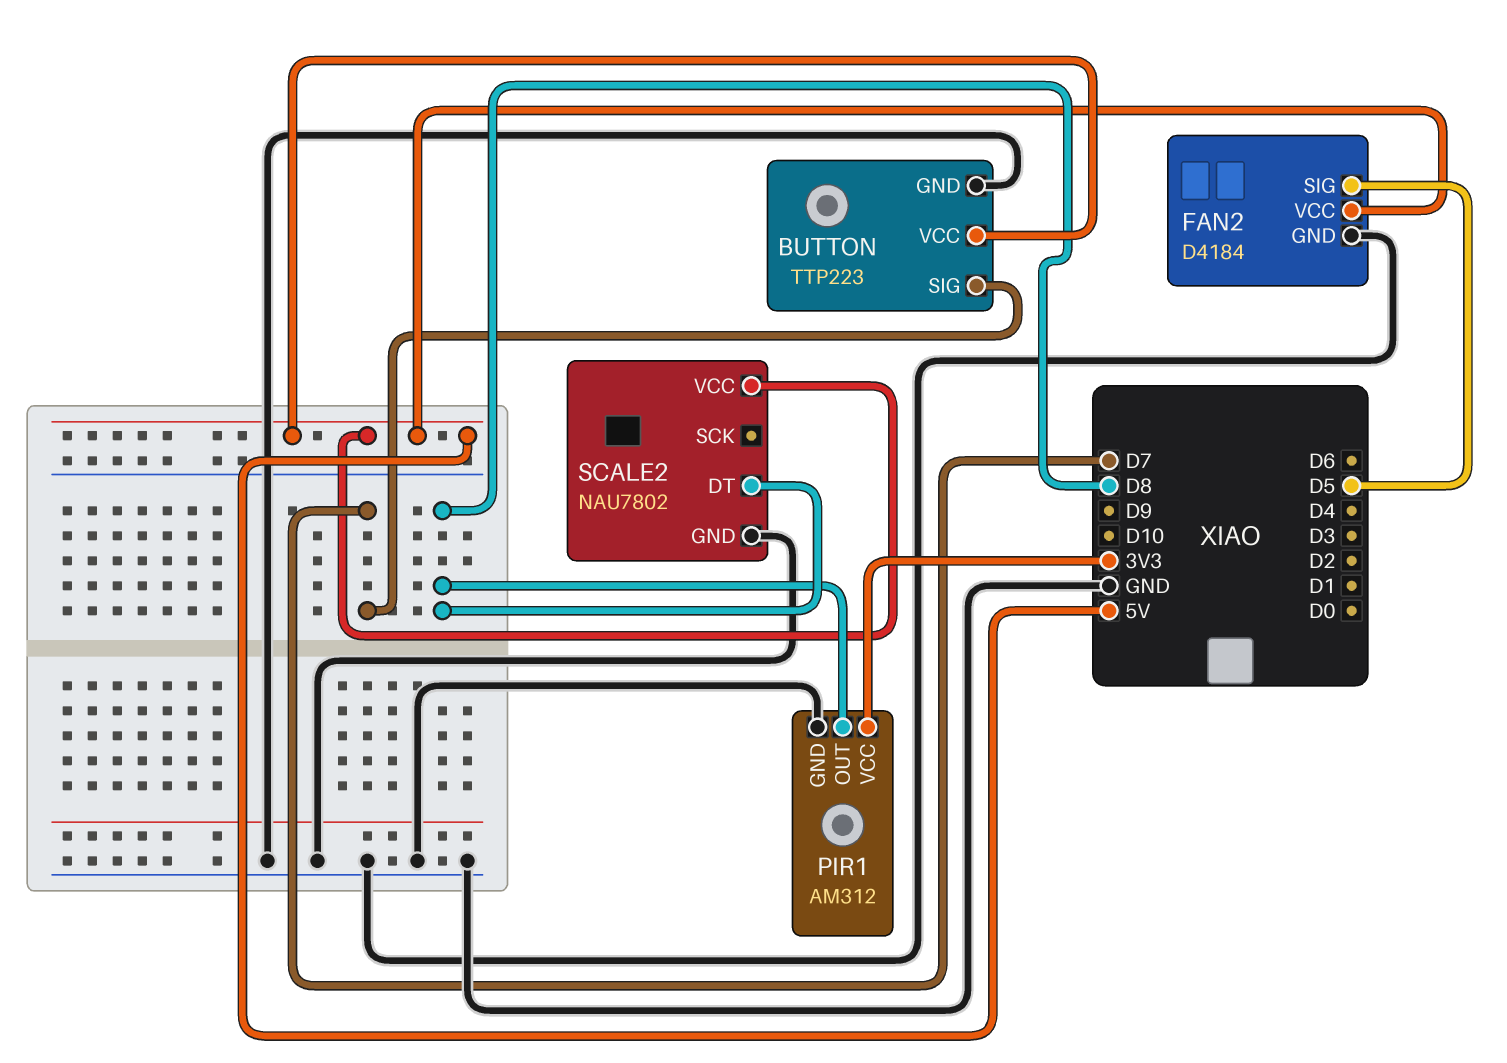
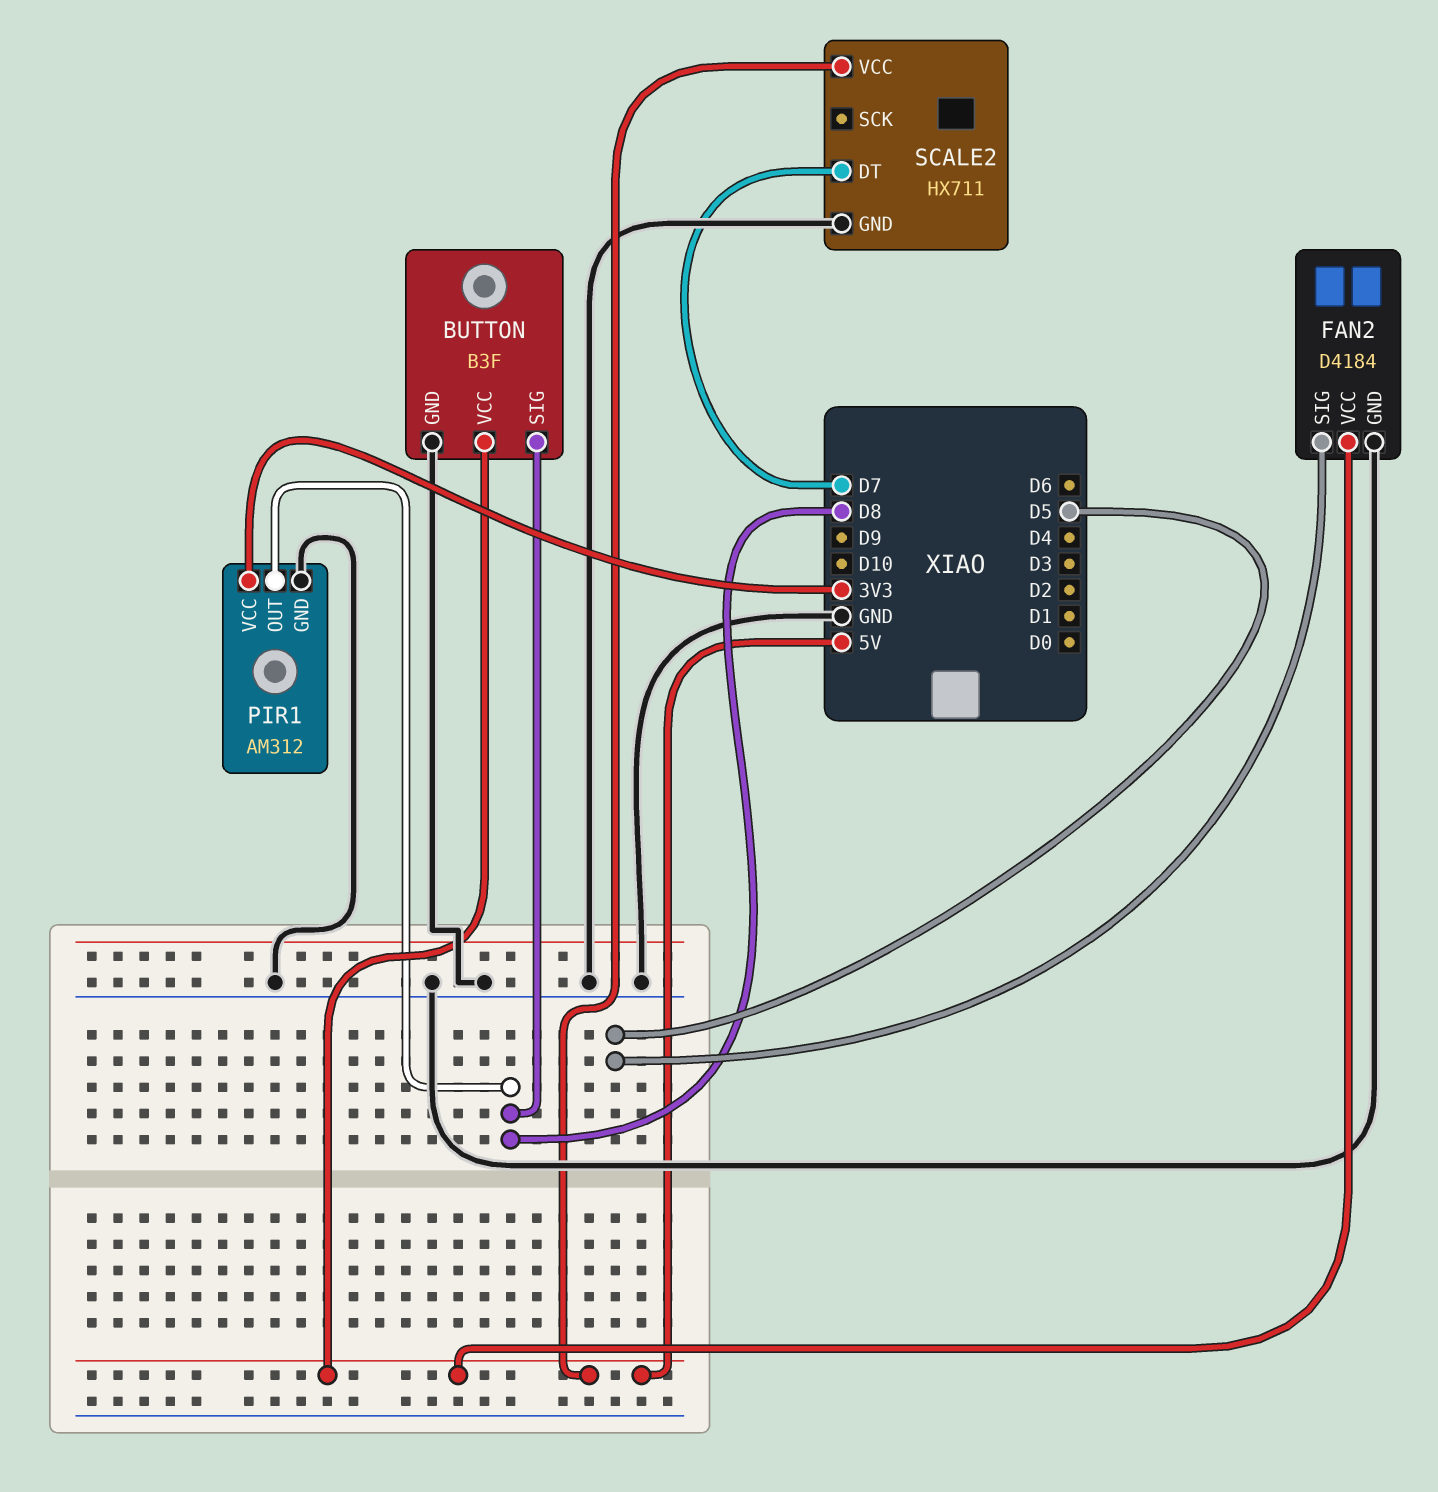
BUTTON: TTP223 -> B3F
BUTTON pin SIG: D7 -> D8
SCALE2: NAU7802 -> HX711
SCALE2 pin DT: D8 -> D7

